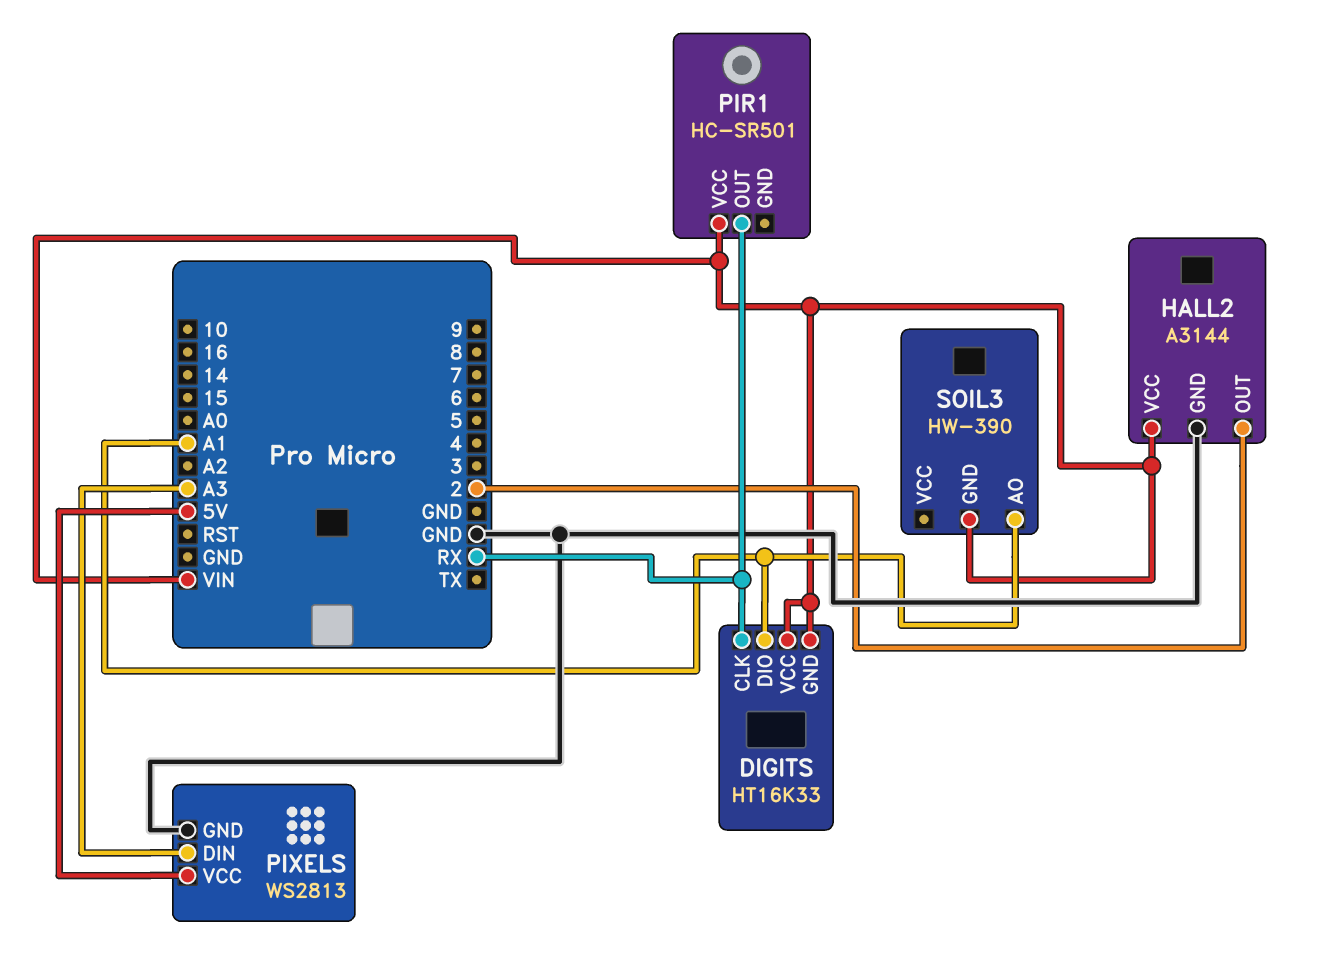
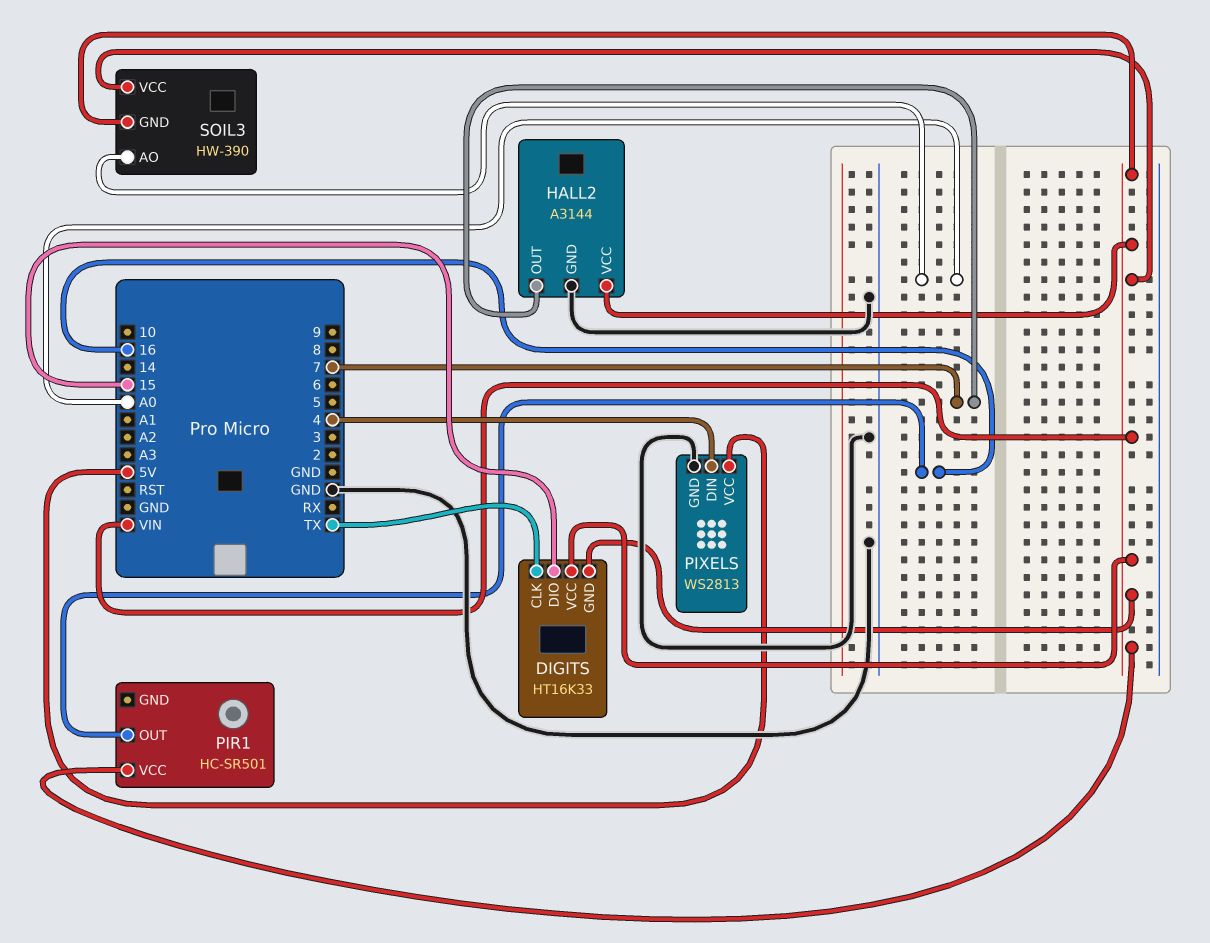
DIGITS pin CLK: RX -> TX
DIGITS pin DIO: A1 -> 15
HALL2 pin OUT: 2 -> 7
PIR1 pin OUT: RX -> 16
PIXELS pin DIN: A3 -> 4
SOIL3 pin AO: A1 -> A0
SOIL3 pin VCC: none -> VIN

